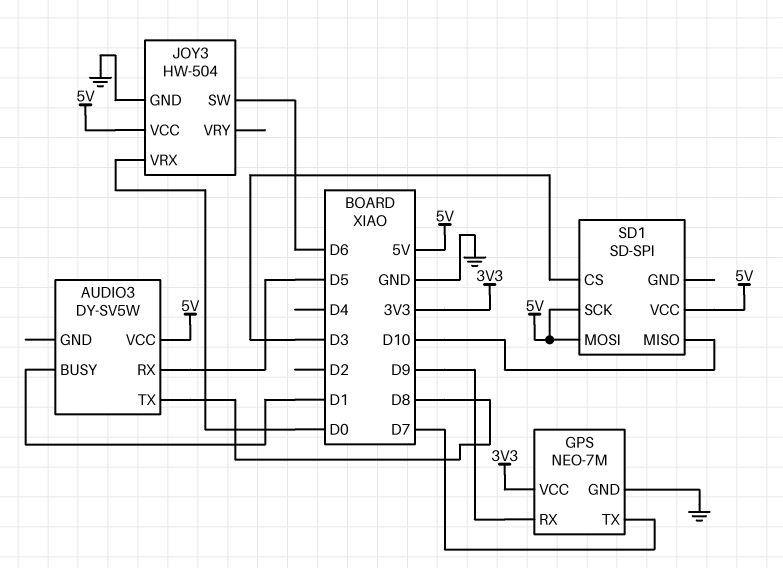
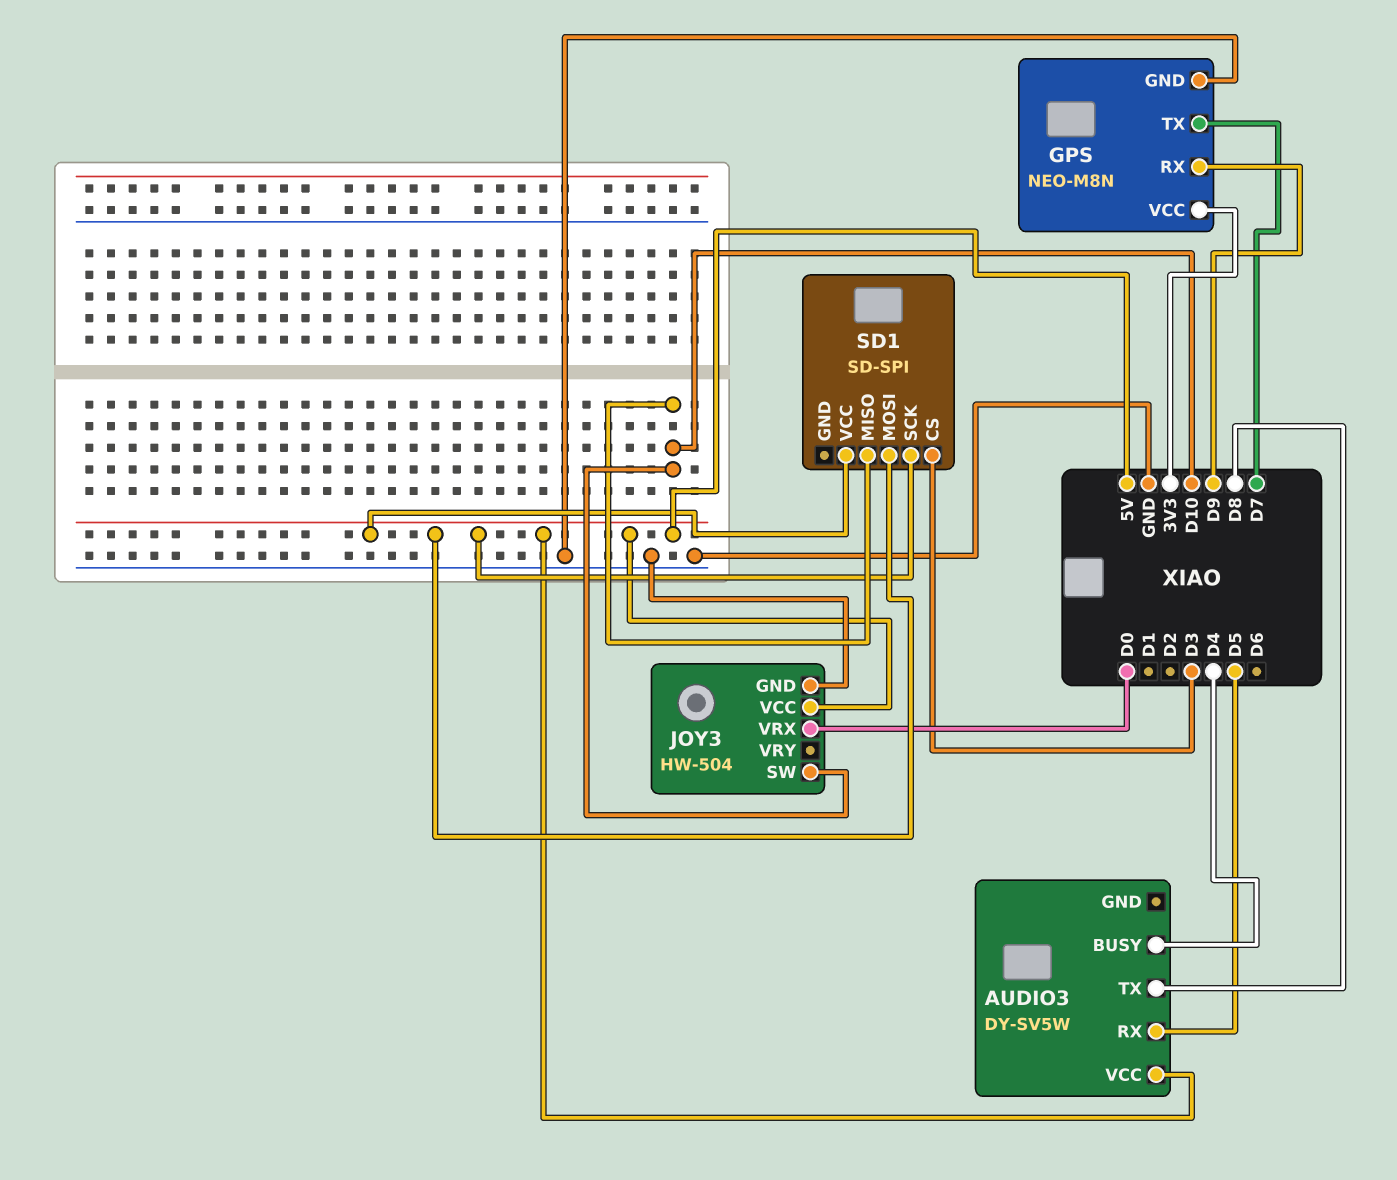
AUDIO3 pin BUSY: D1 -> D4
GPS: NEO-7M -> NEO-M8N
JOY3 pin SW: D6 -> D10

